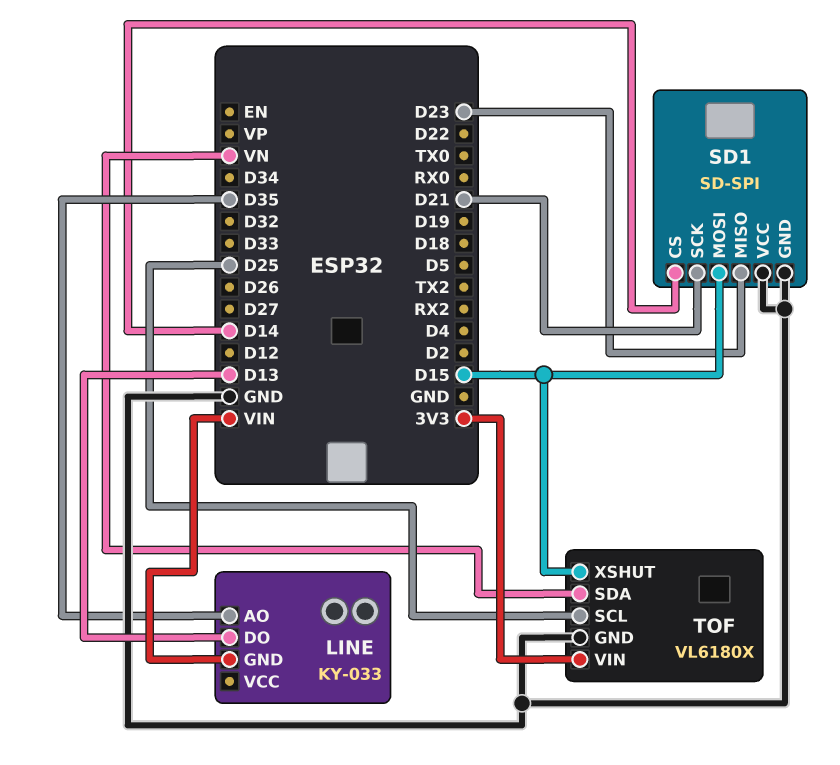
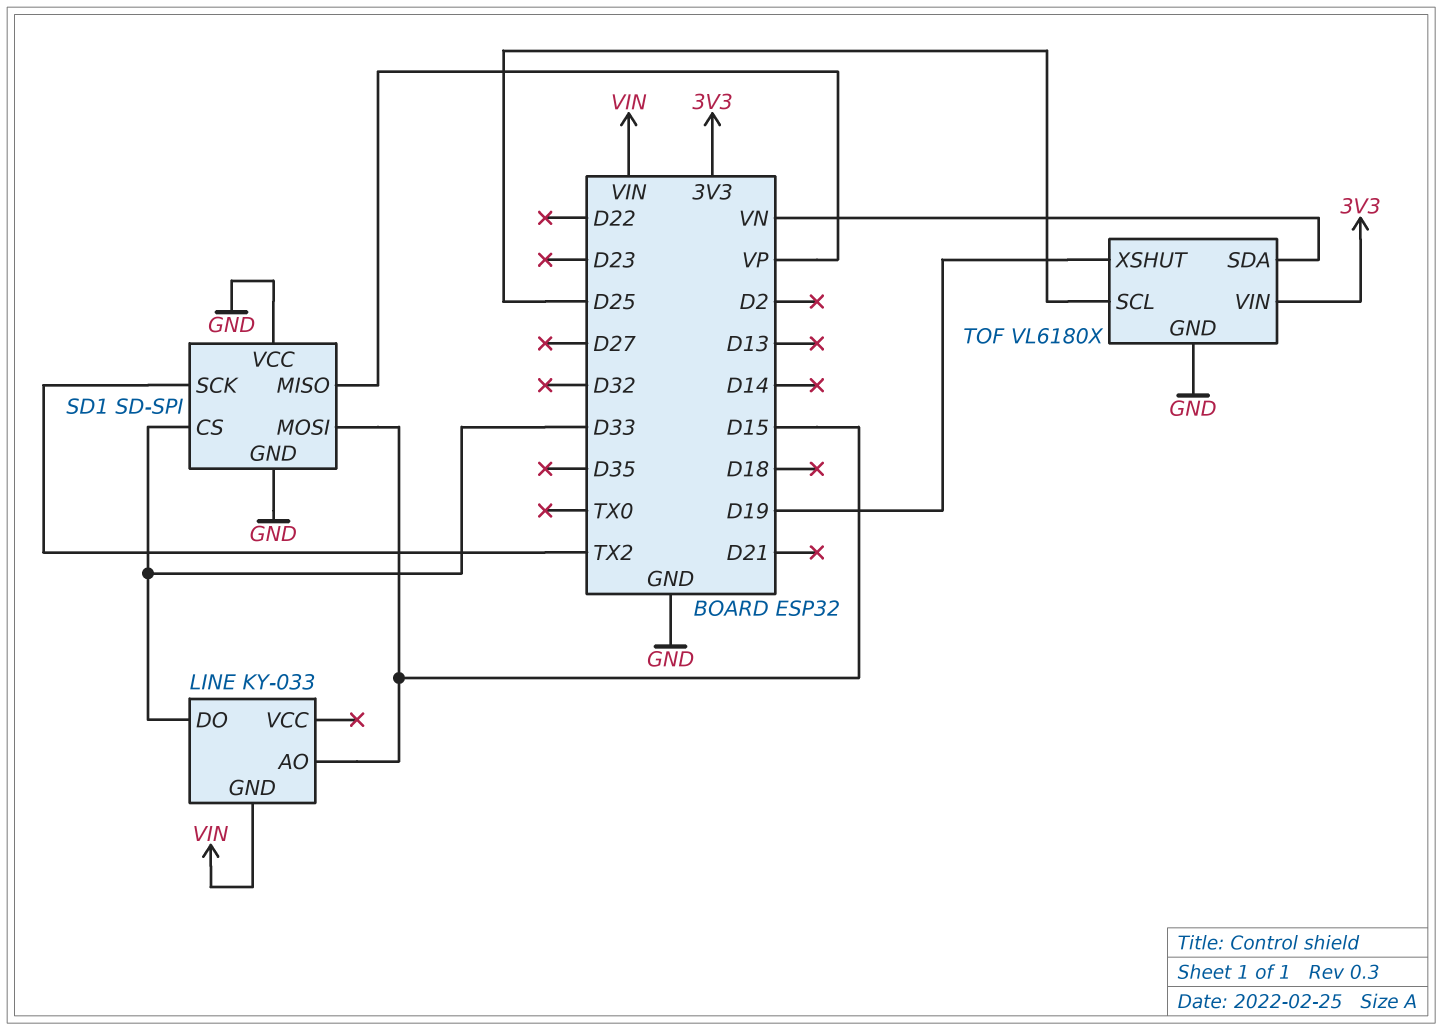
LINE pin AO: D35 -> D15
LINE pin DO: D13 -> D33
SD1 pin CS: D14 -> D33
SD1 pin MISO: D23 -> VP
SD1 pin SCK: D21 -> TX2
TOF pin XSHUT: D15 -> D19

